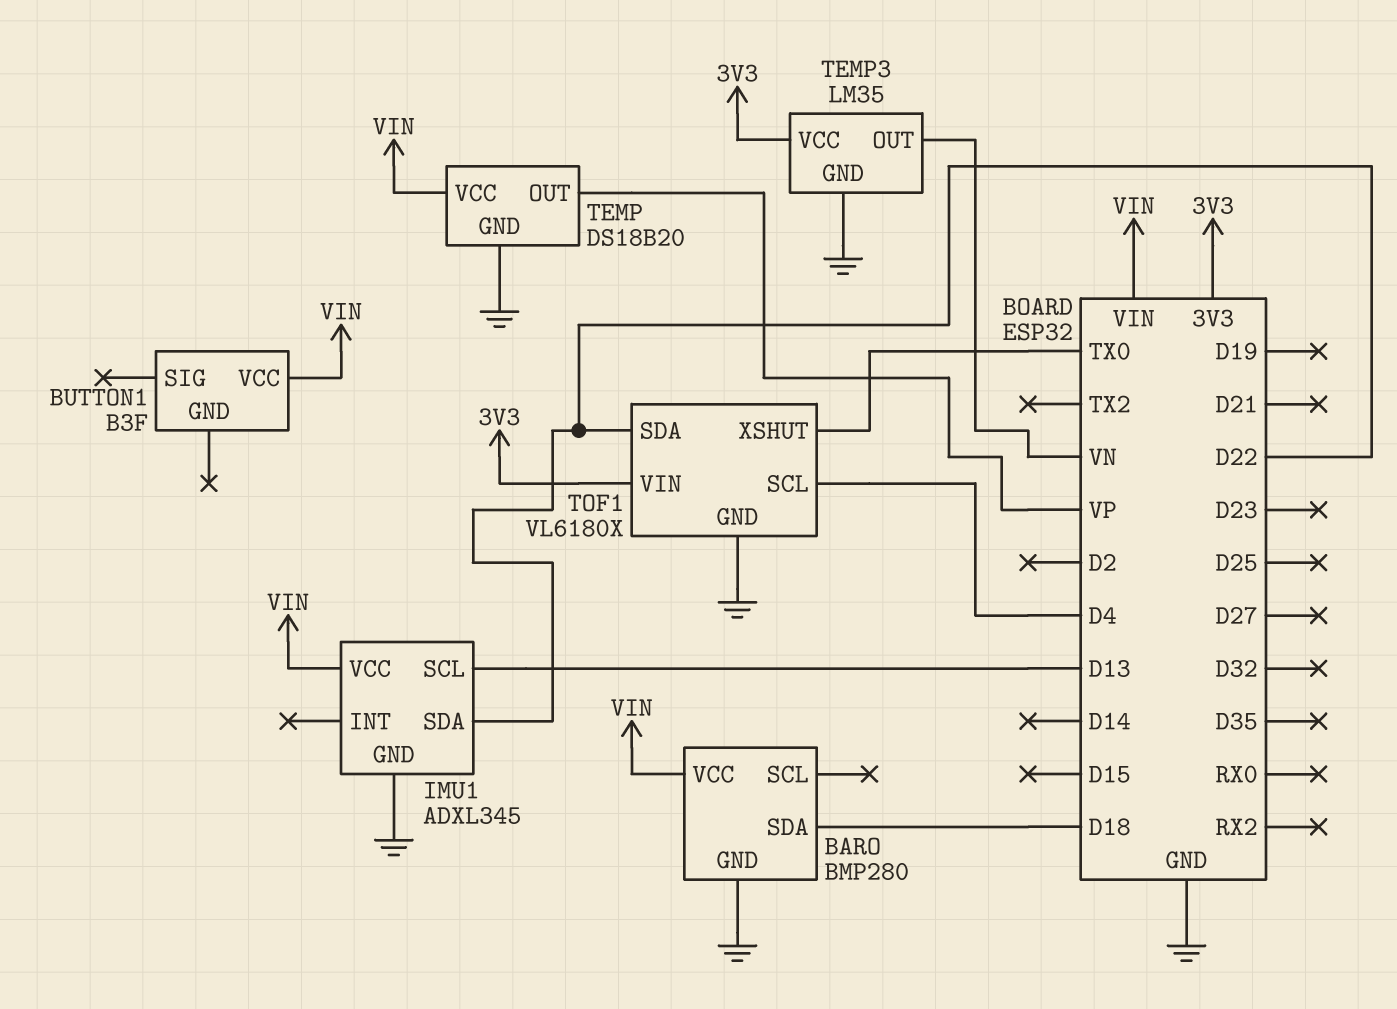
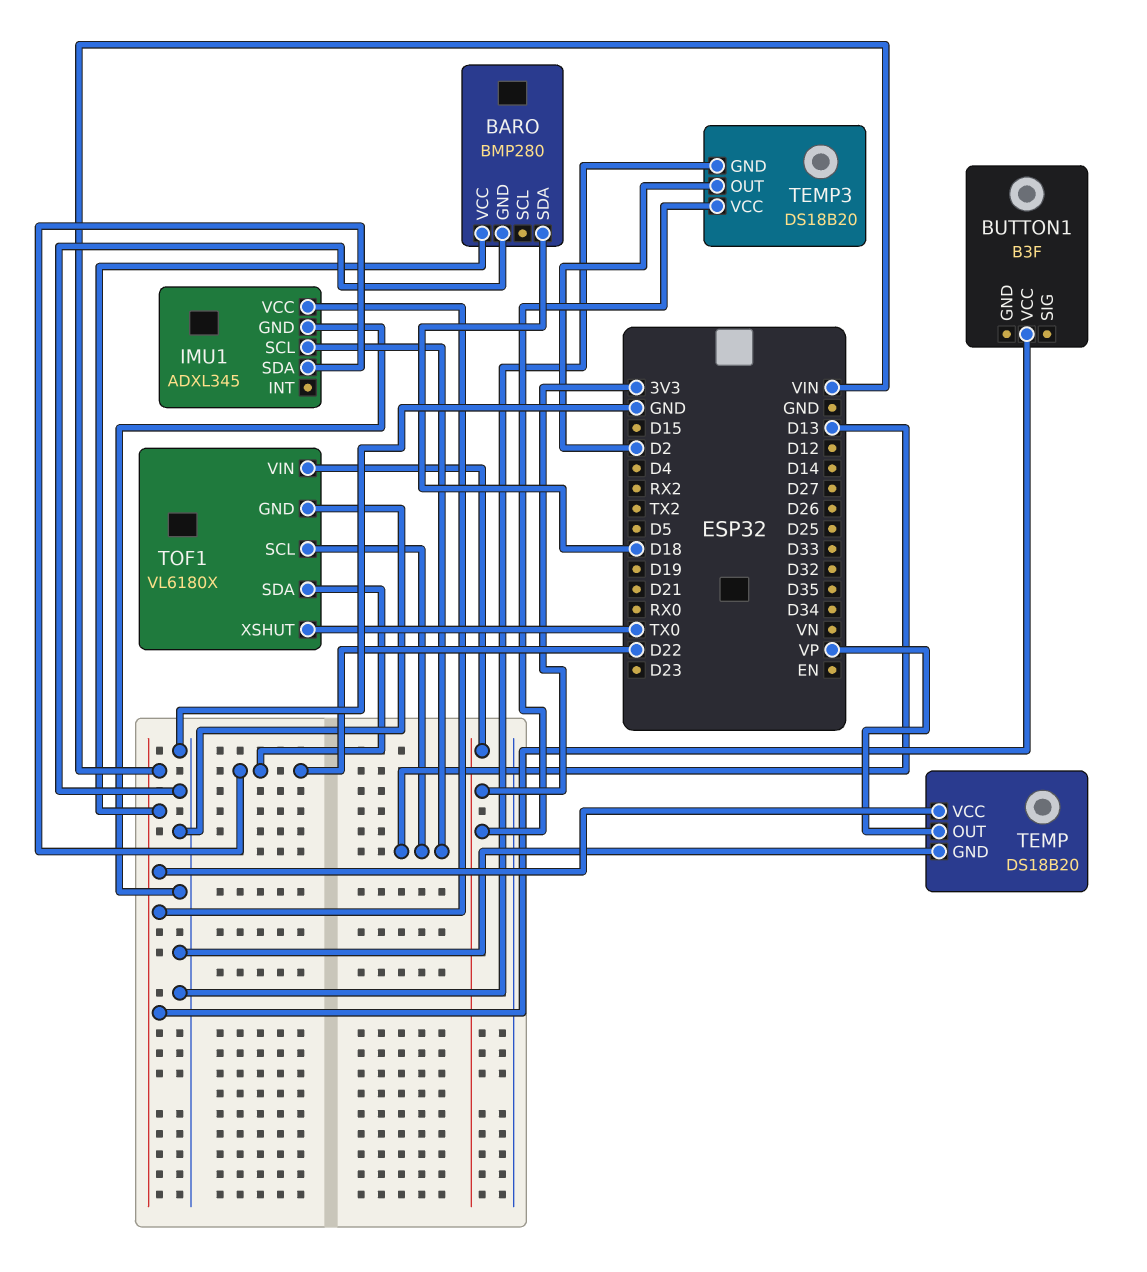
TEMP3: LM35 -> DS18B20
TEMP3 pin OUT: VN -> D2
TOF1 pin SCL: D4 -> D13

